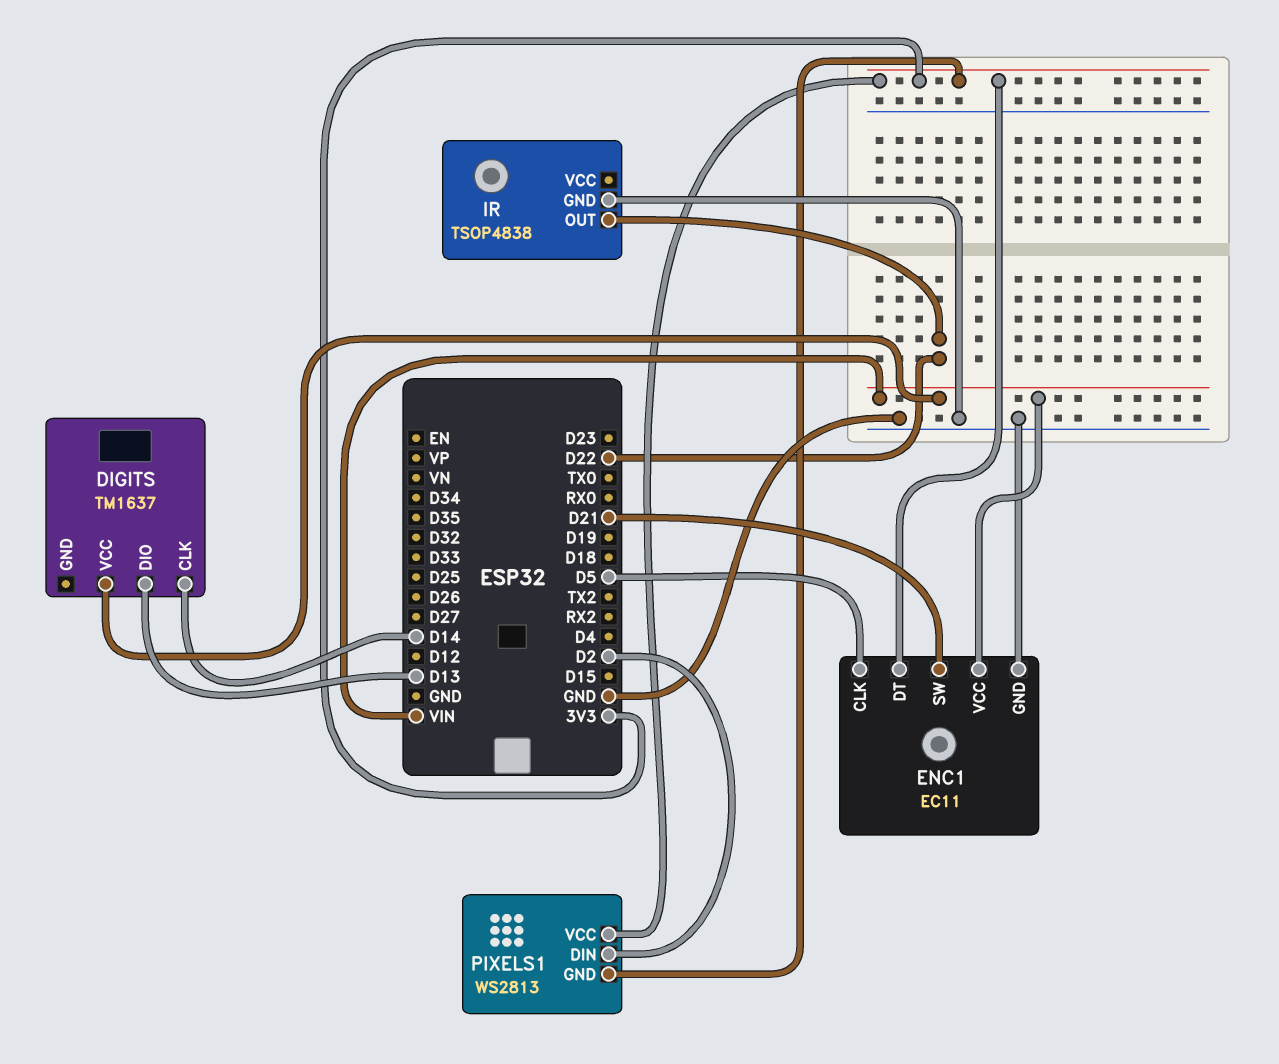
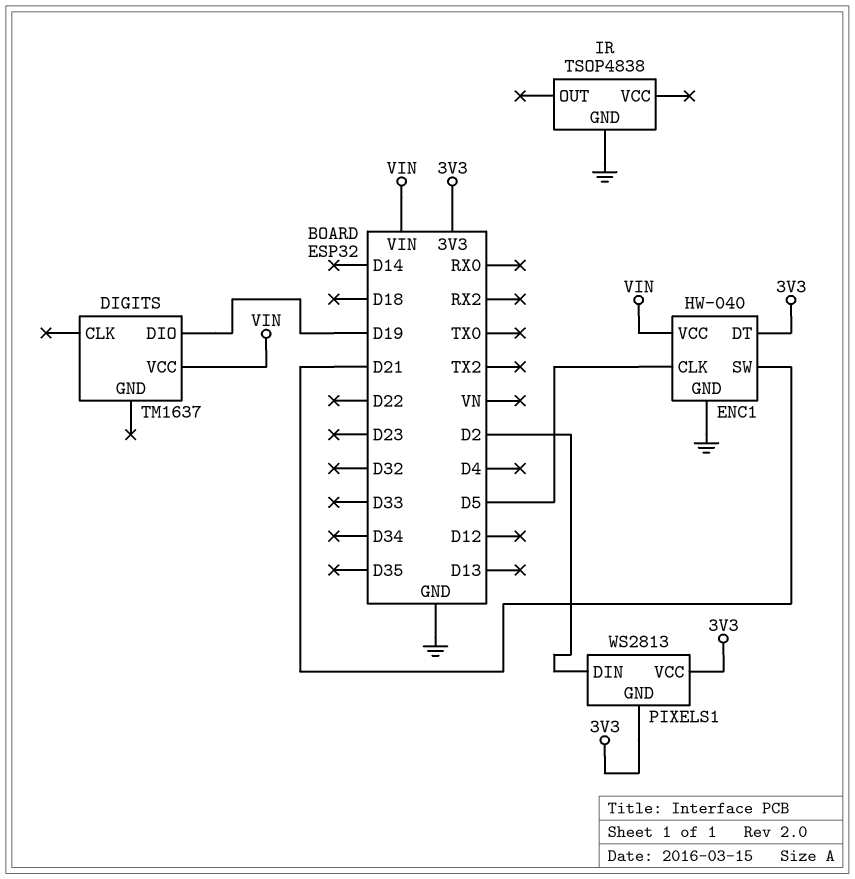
DIGITS pin CLK: D14 -> none
DIGITS pin DIO: D13 -> D19
ENC1: EC11 -> HW-040
IR pin OUT: D22 -> none

